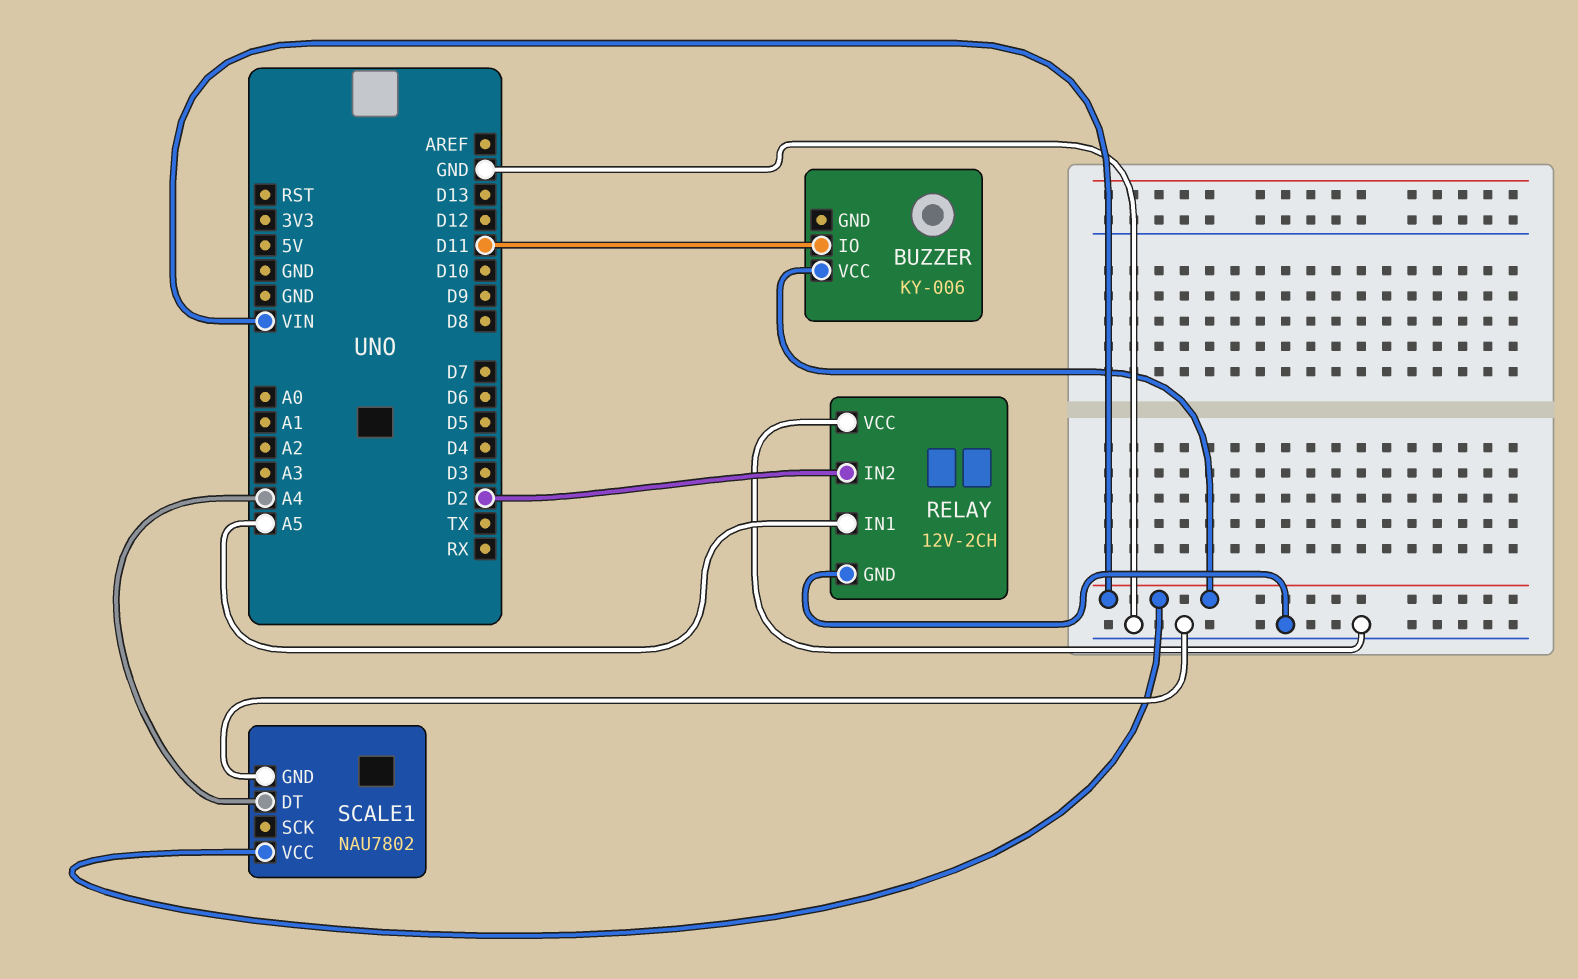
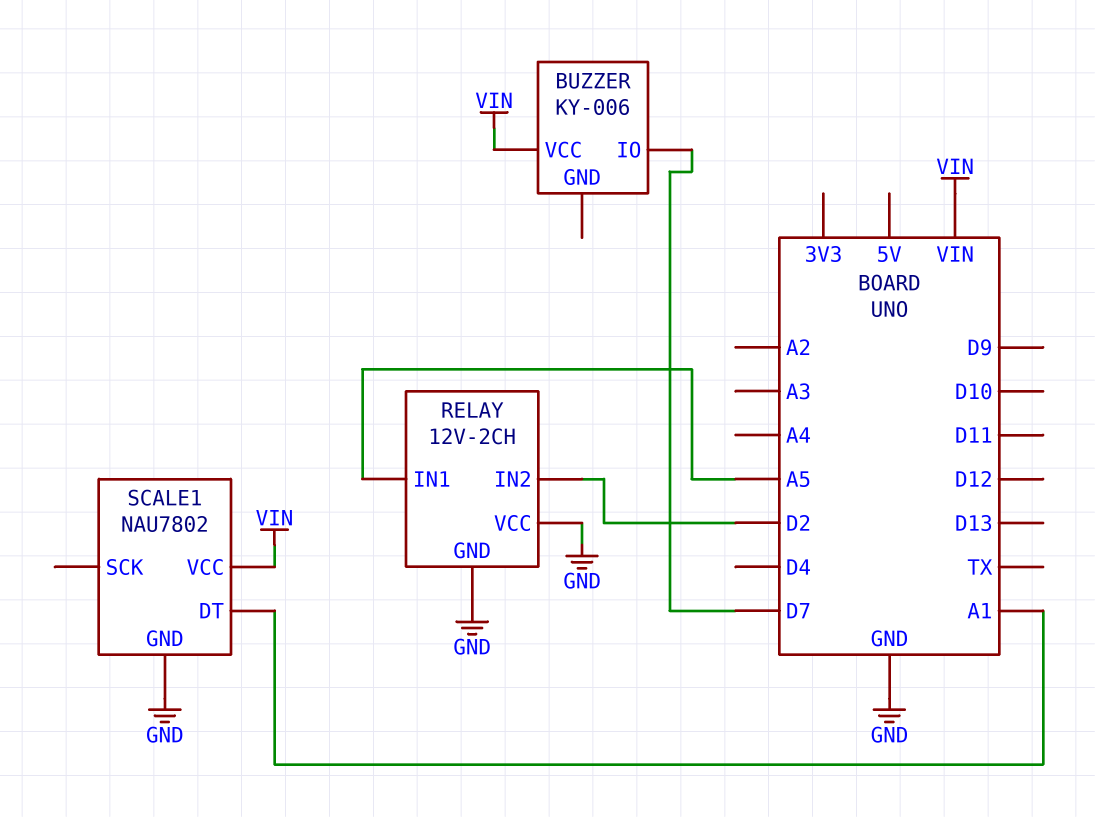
BUZZER pin IO: D11 -> D7
SCALE1 pin DT: A4 -> A1

